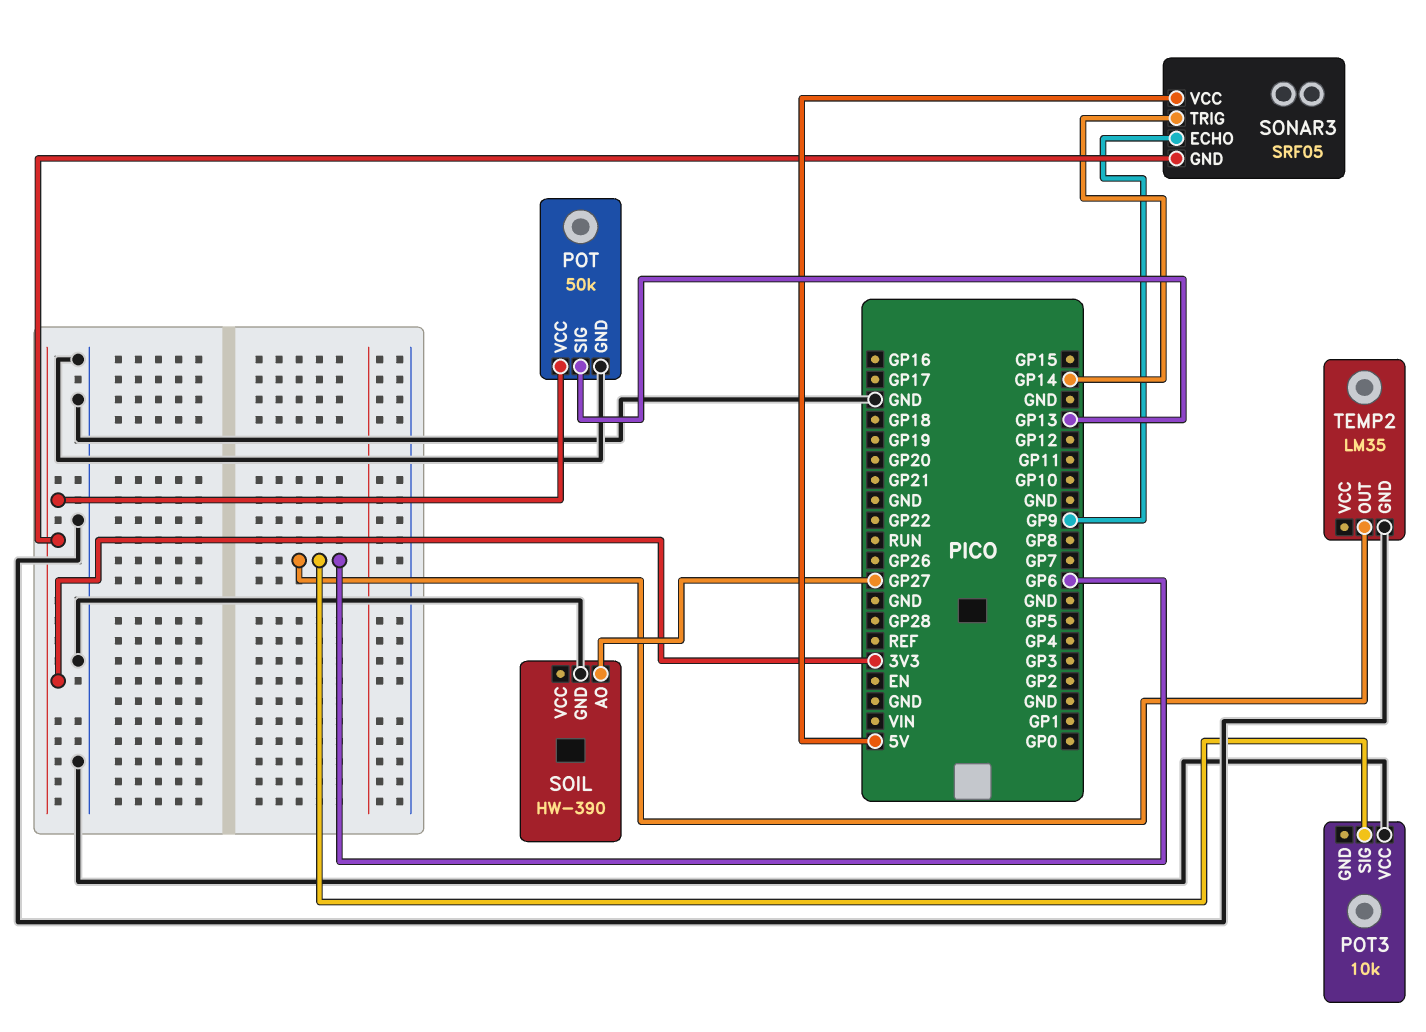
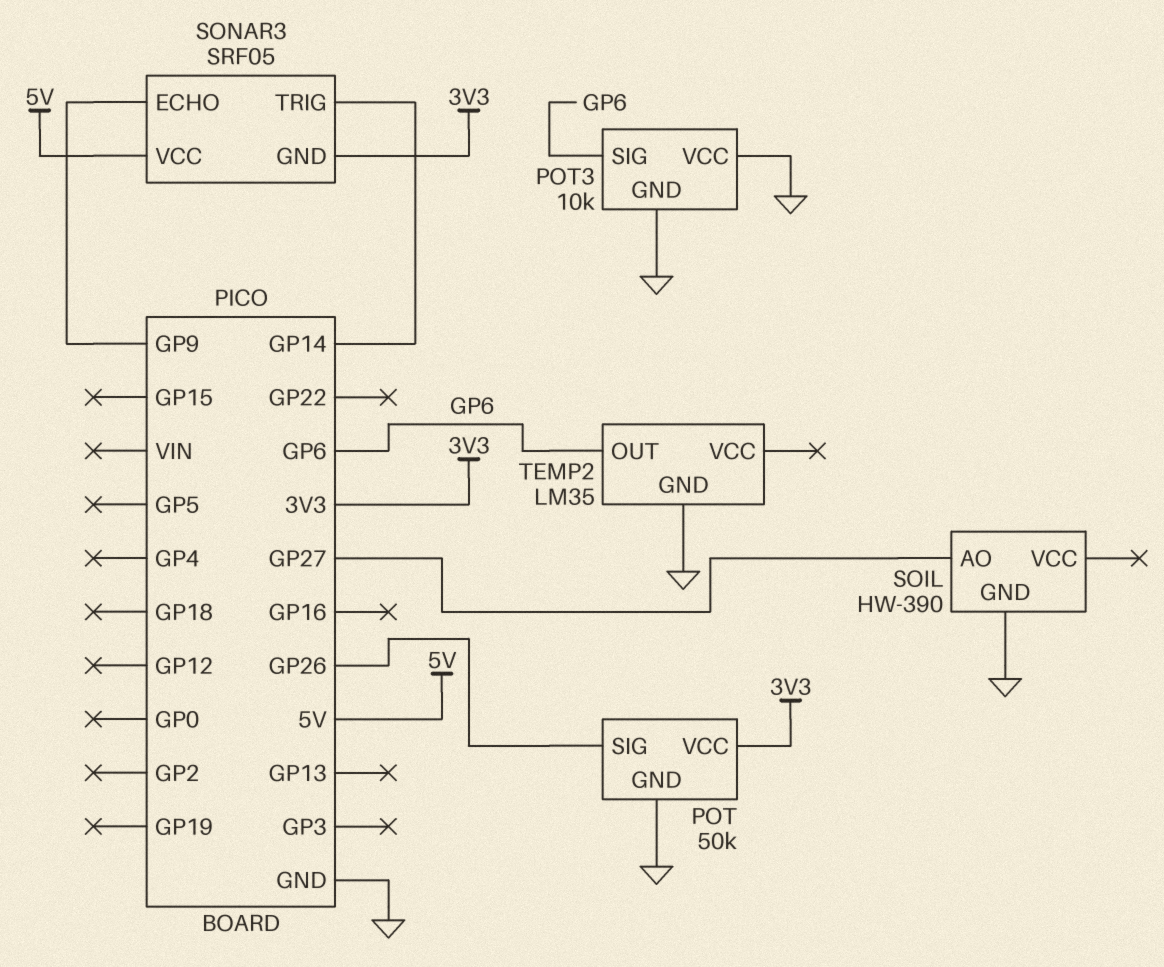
POT pin SIG: GP13 -> GP26
POT3 pin GND: none -> GND

